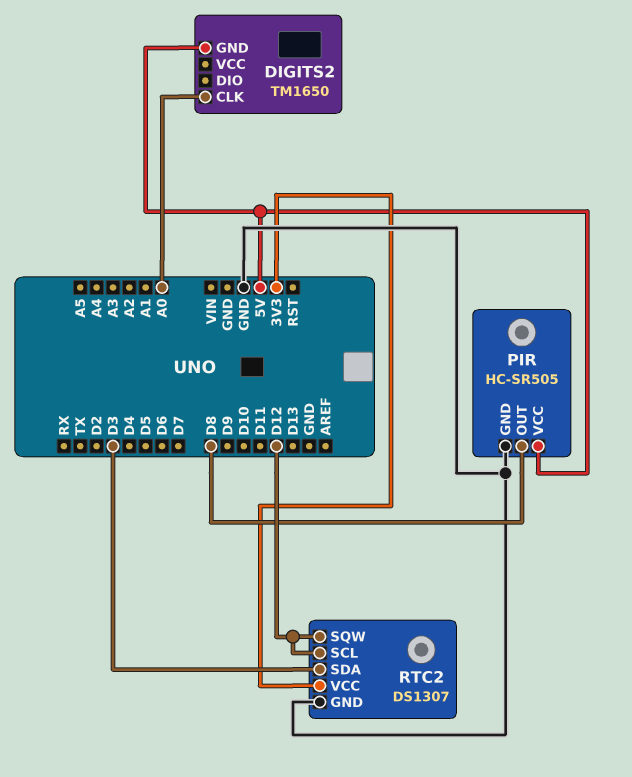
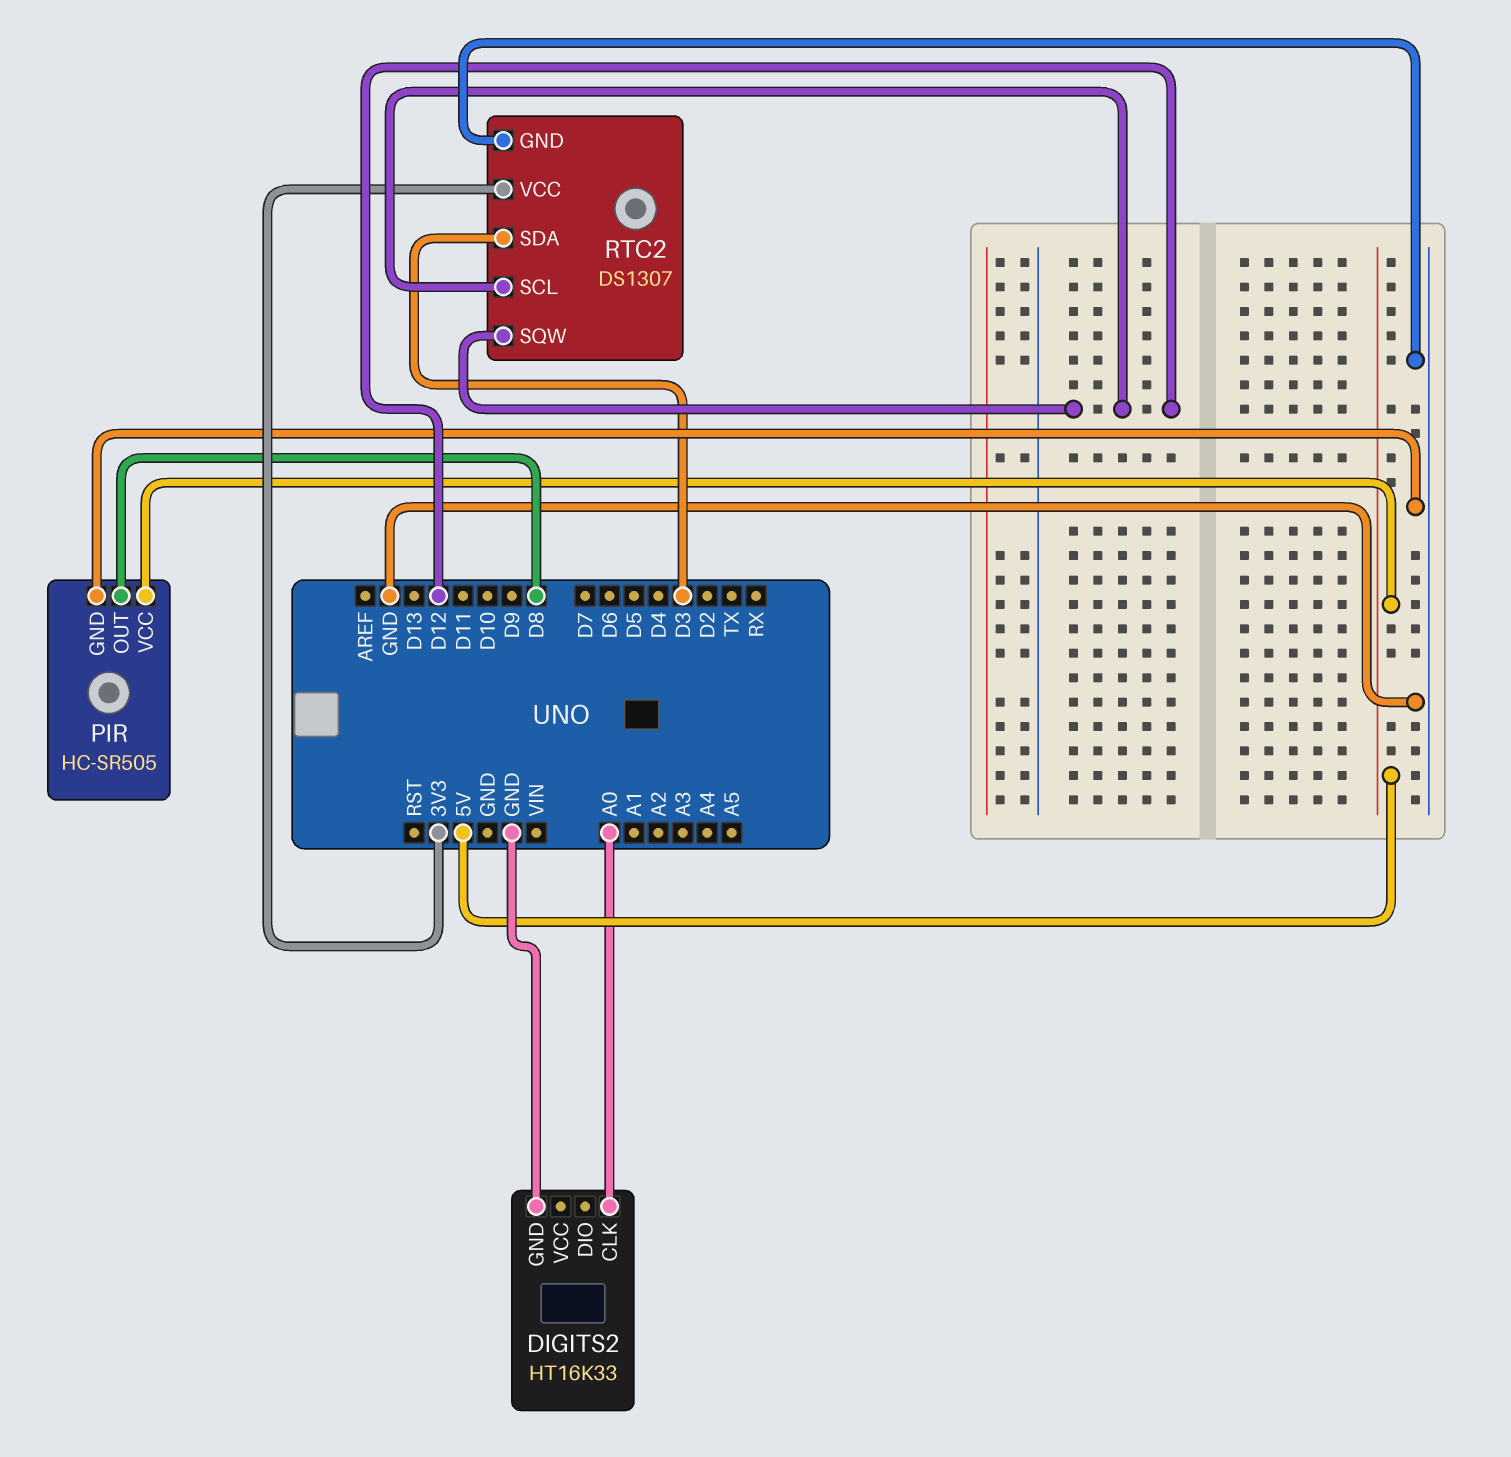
DIGITS2: TM1650 -> HT16K33
DIGITS2 pin GND: 5V -> GND

